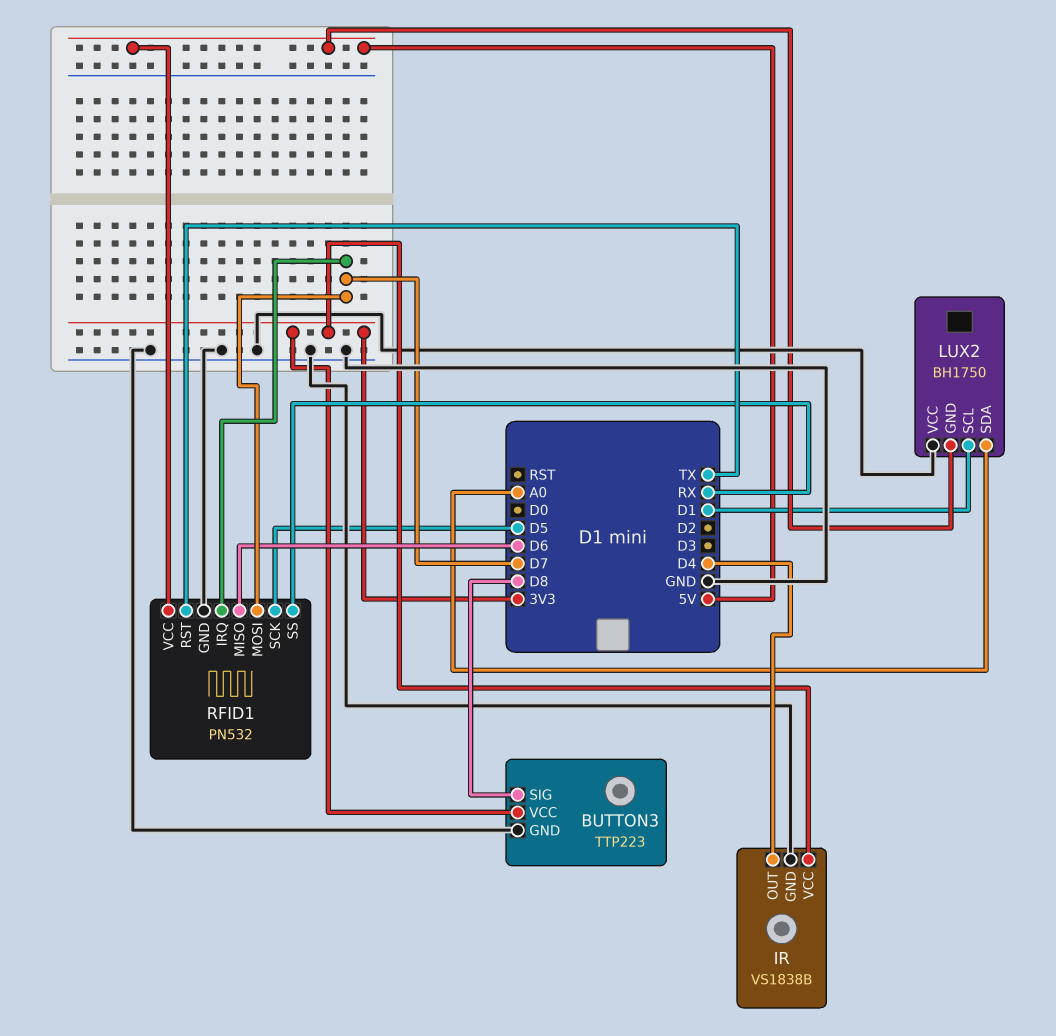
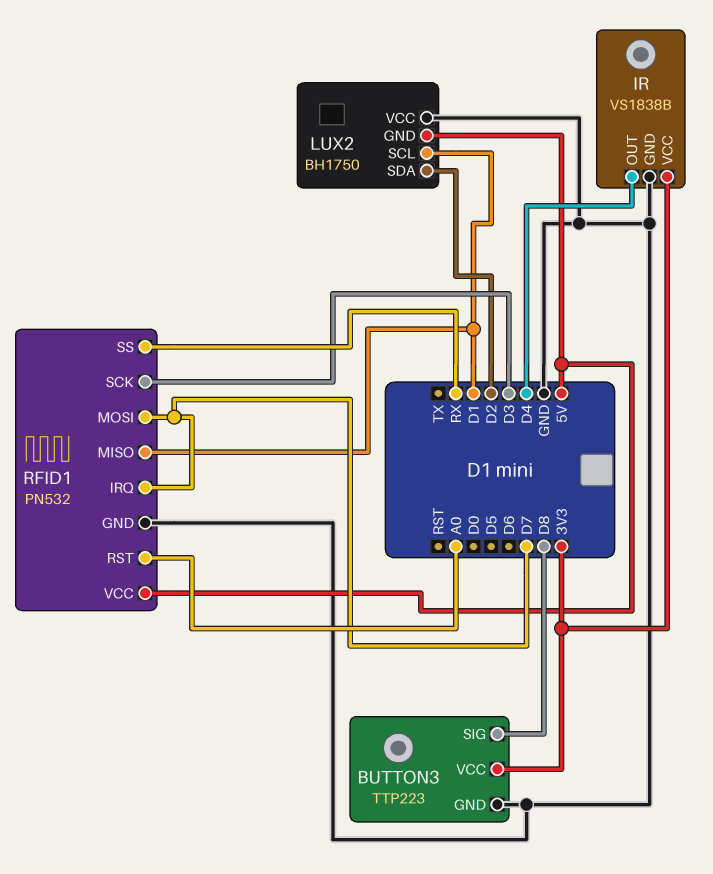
LUX2 pin SDA: A0 -> D2
RFID1 pin MISO: D6 -> D1
RFID1 pin RST: TX -> A0
RFID1 pin SCK: D5 -> D3

